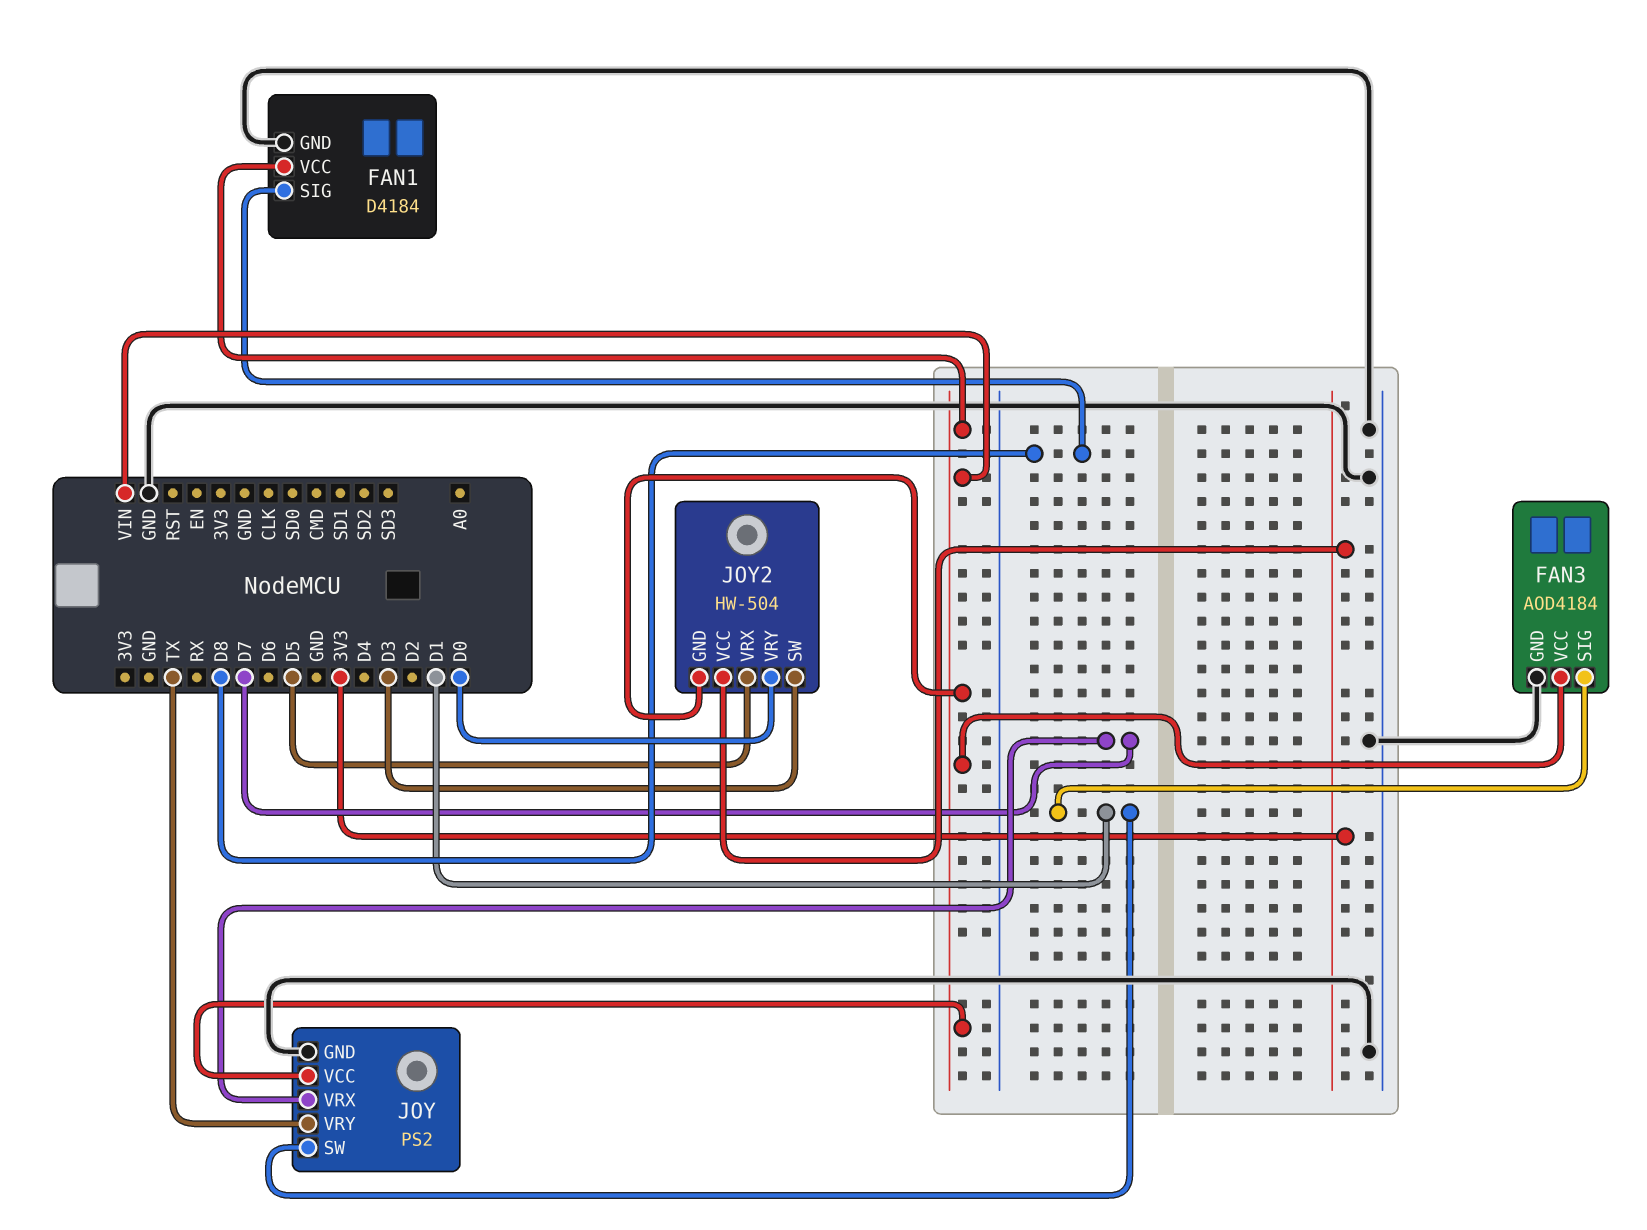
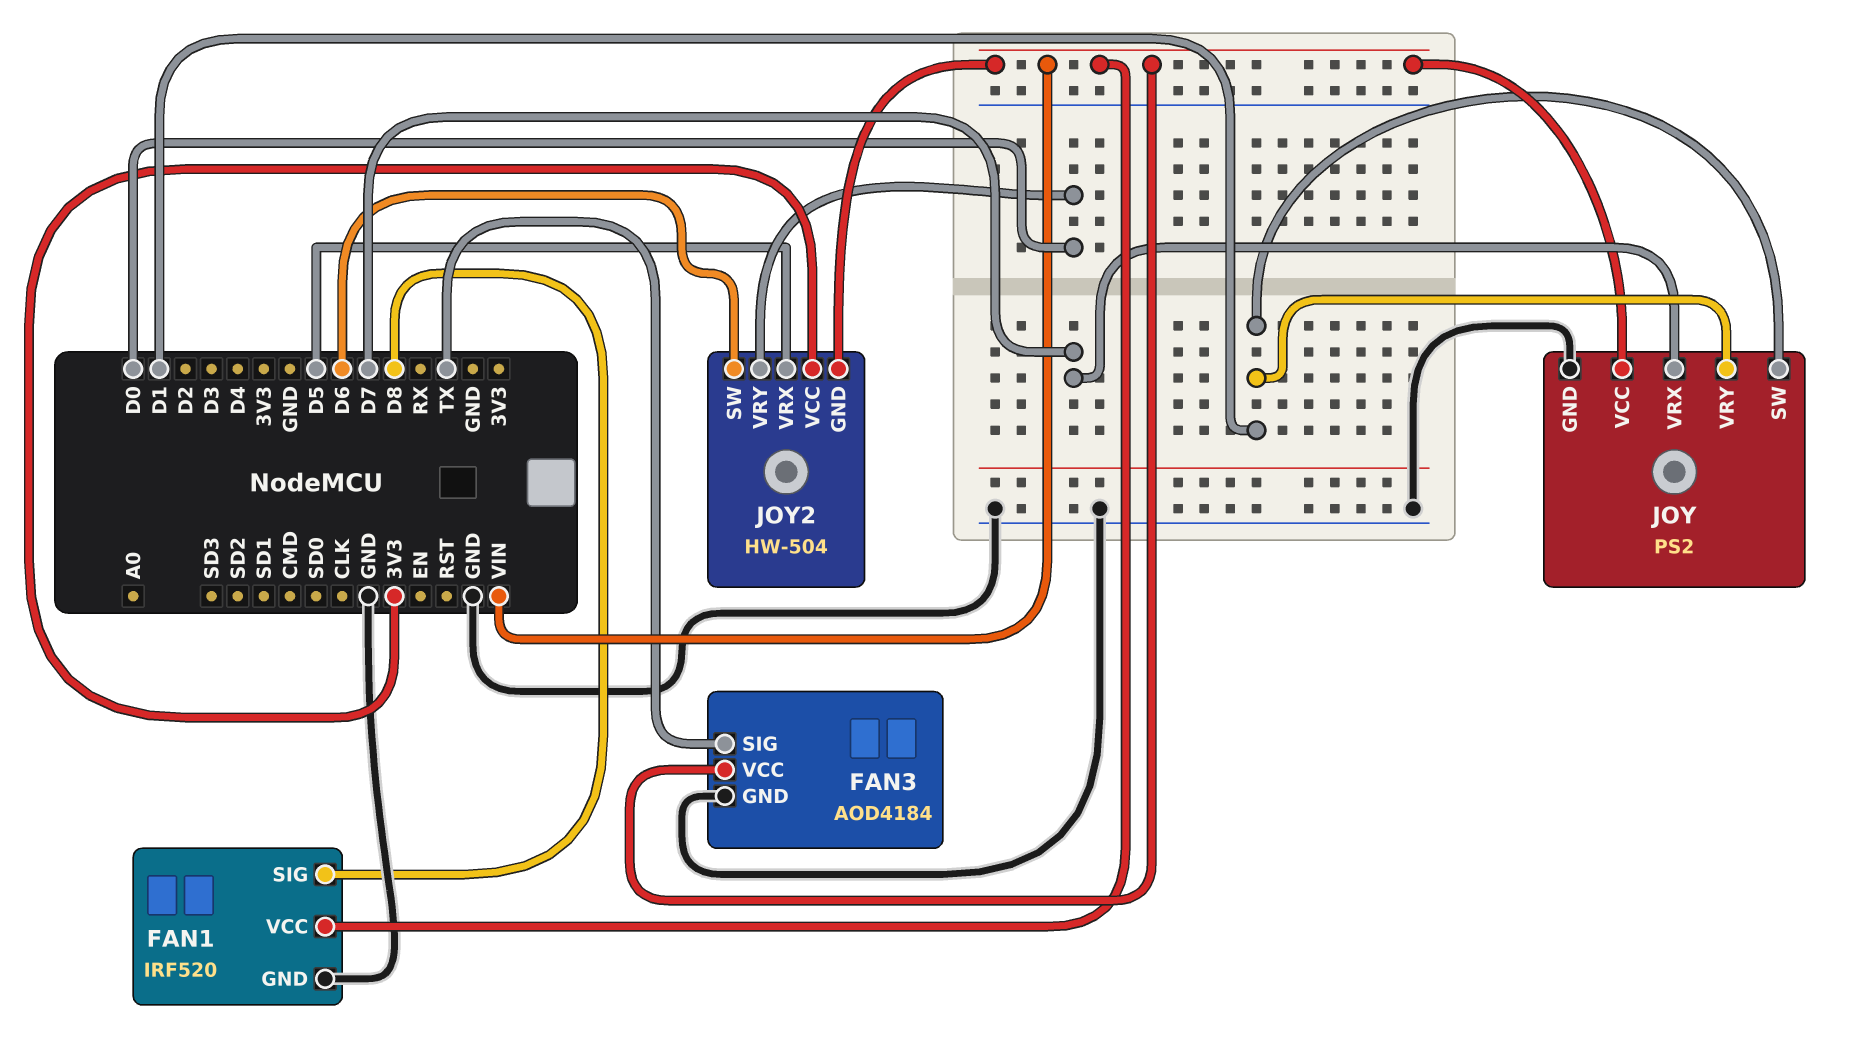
FAN1: D4184 -> IRF520
FAN3 pin SIG: D1 -> TX
JOY pin VRY: TX -> D1
JOY2 pin SW: D3 -> D6

